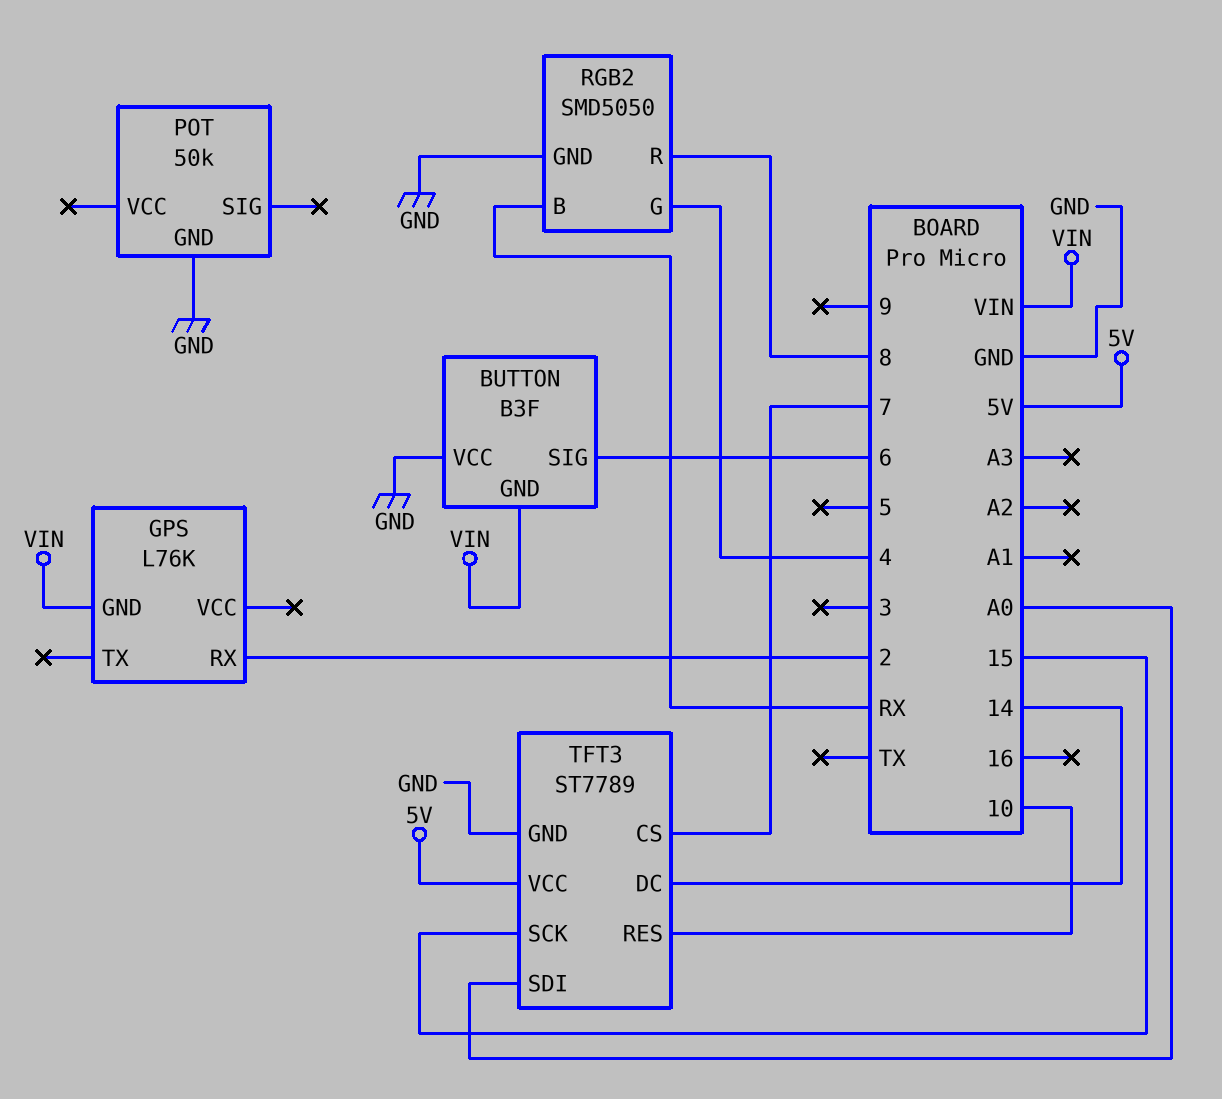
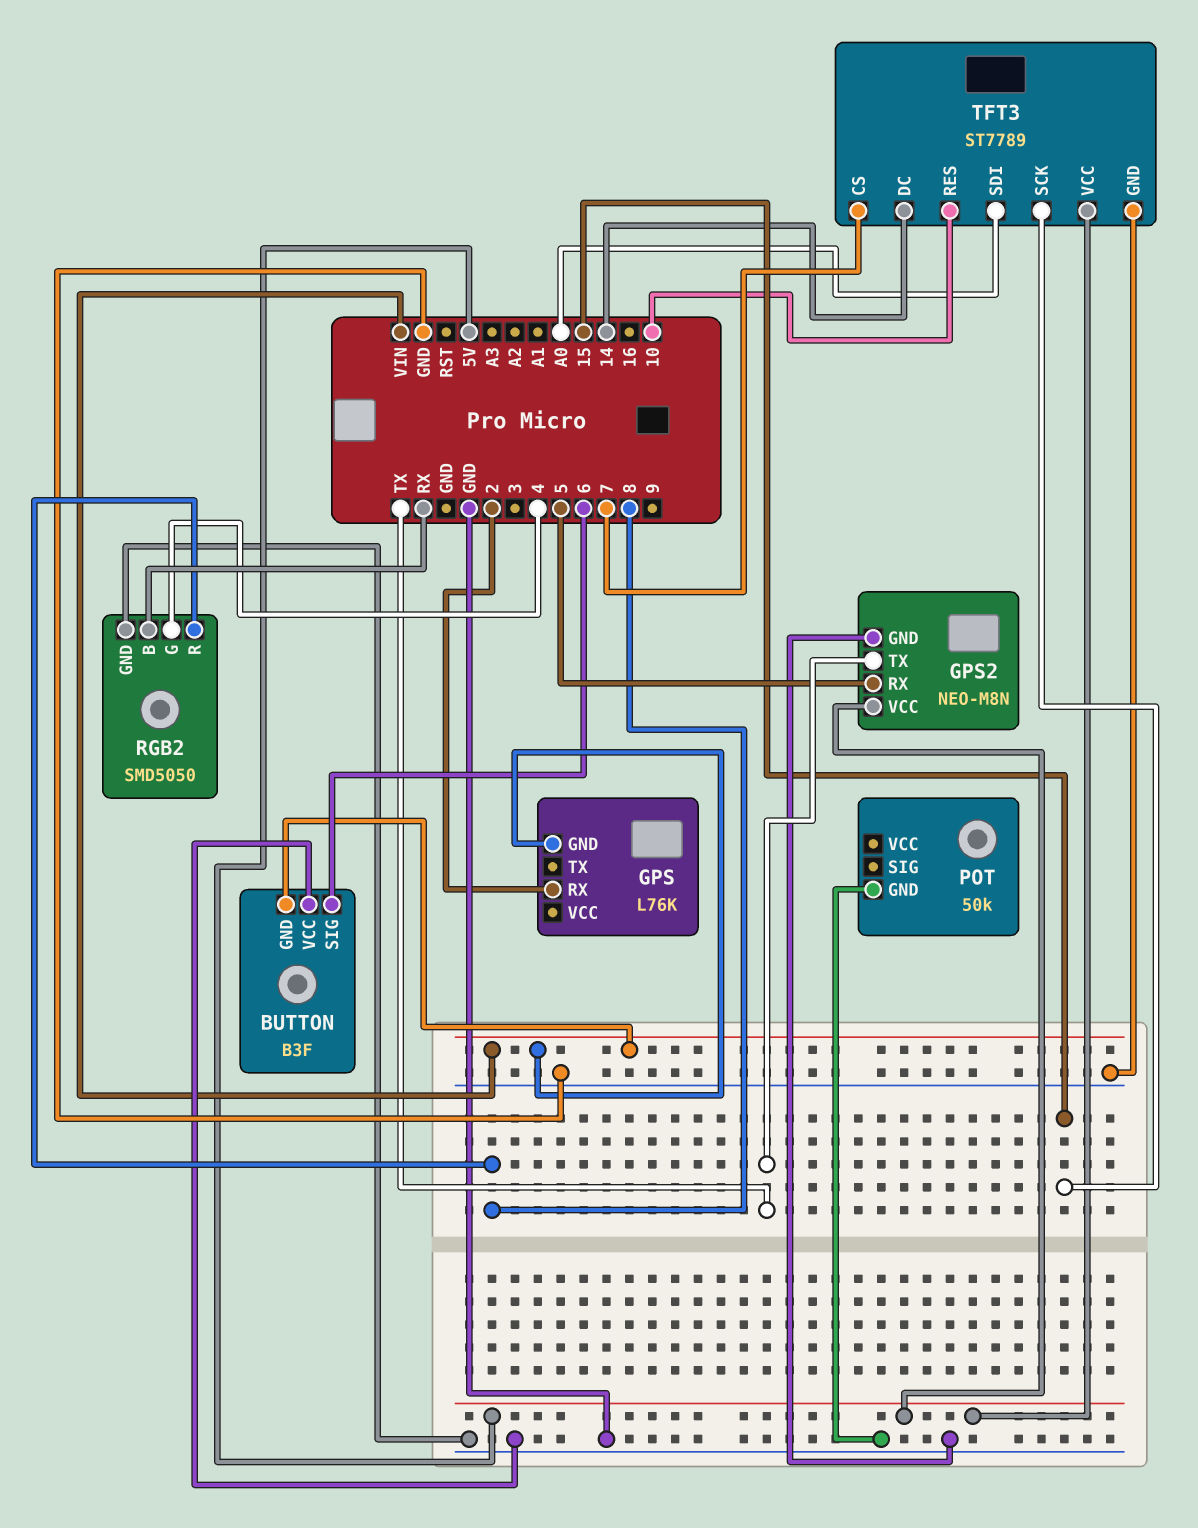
GPS2: none -> NEO-M8N
GPS2 pin GND: none -> GND
GPS2 pin RX: none -> 5
GPS2 pin TX: none -> TX
GPS2 pin VCC: none -> 5V

